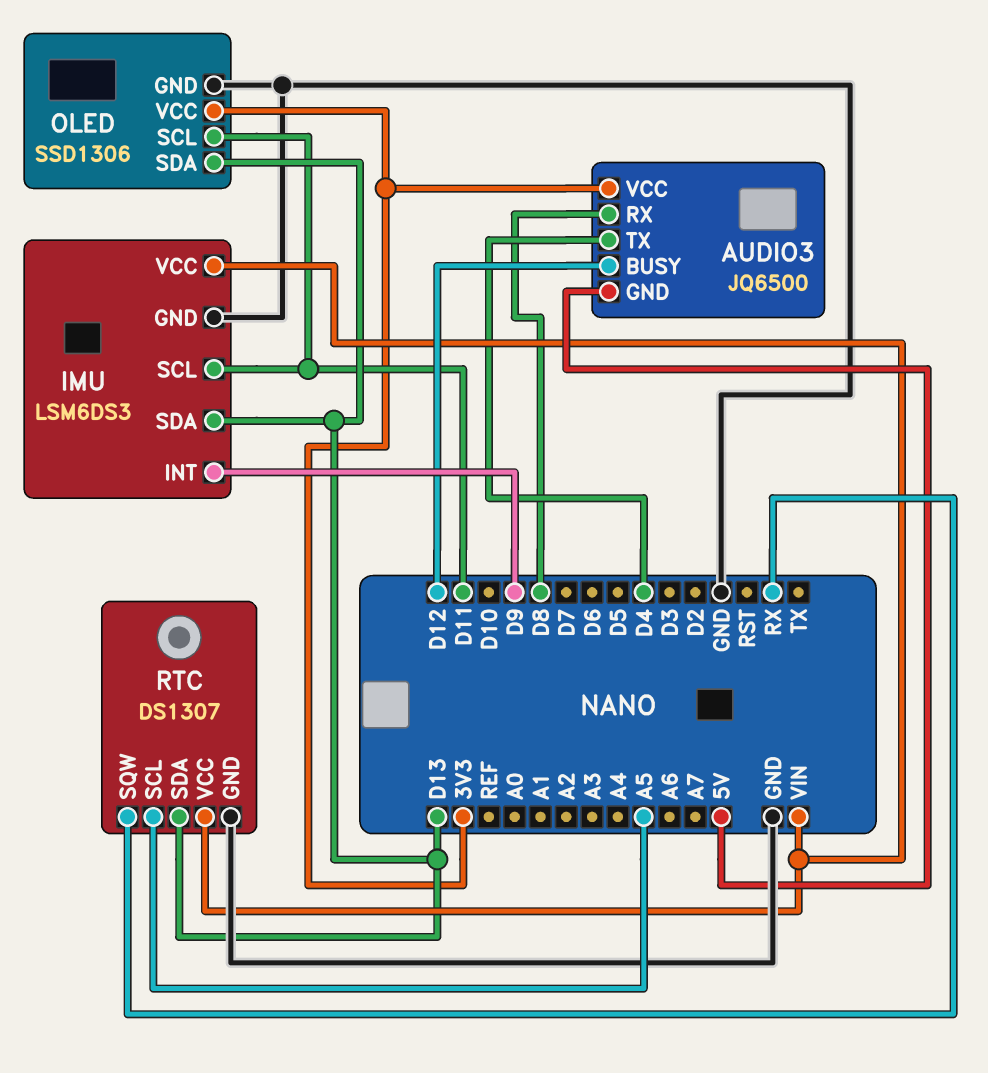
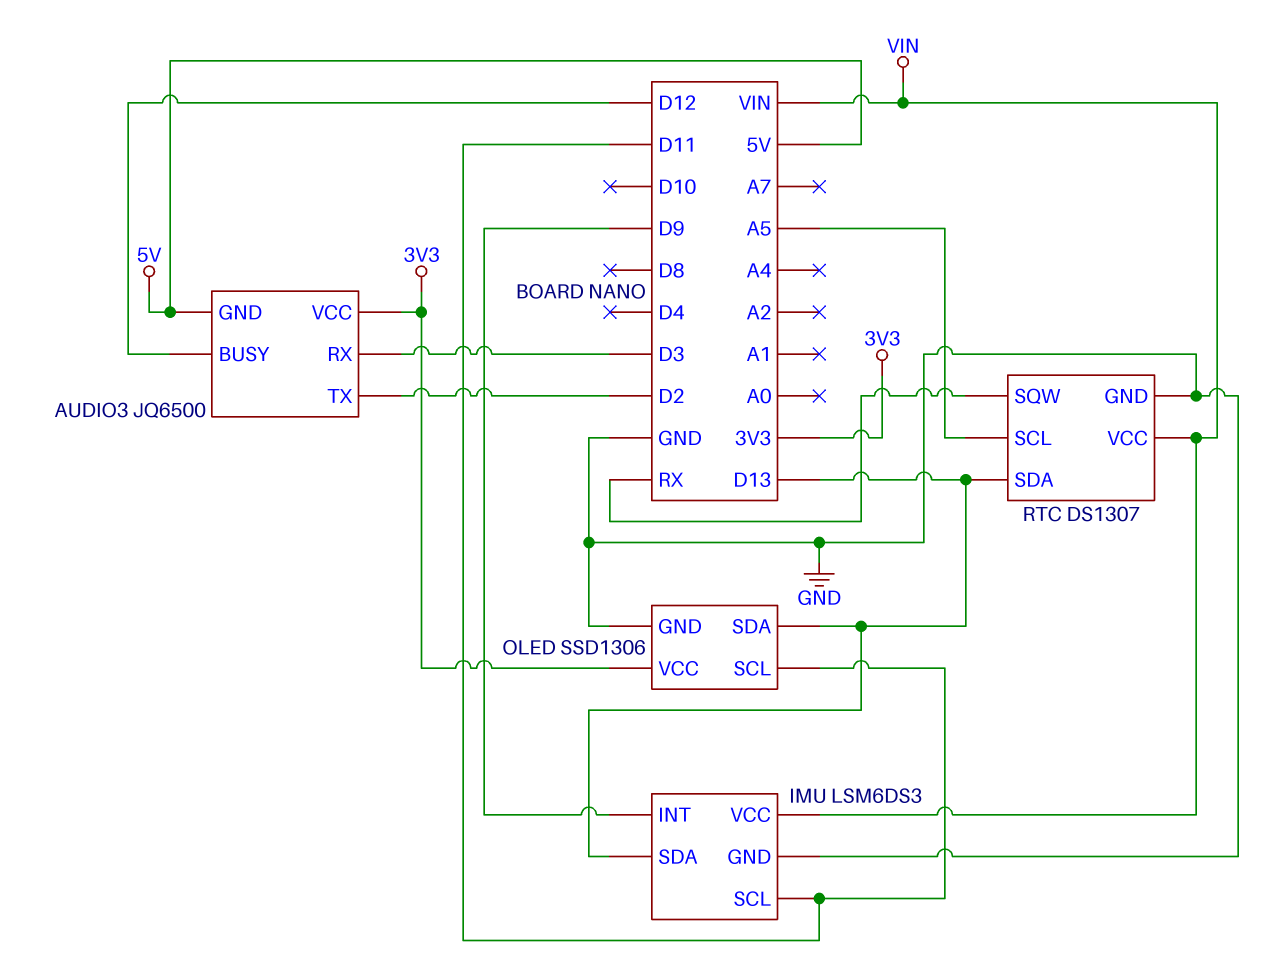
AUDIO3 pin RX: D8 -> D3
AUDIO3 pin TX: D4 -> D2

